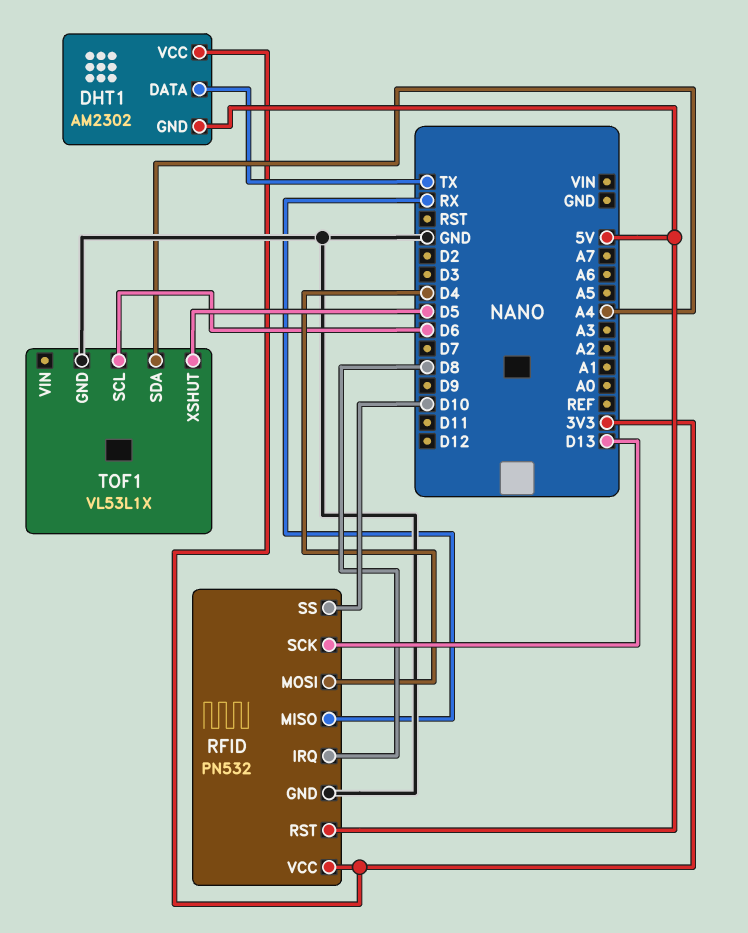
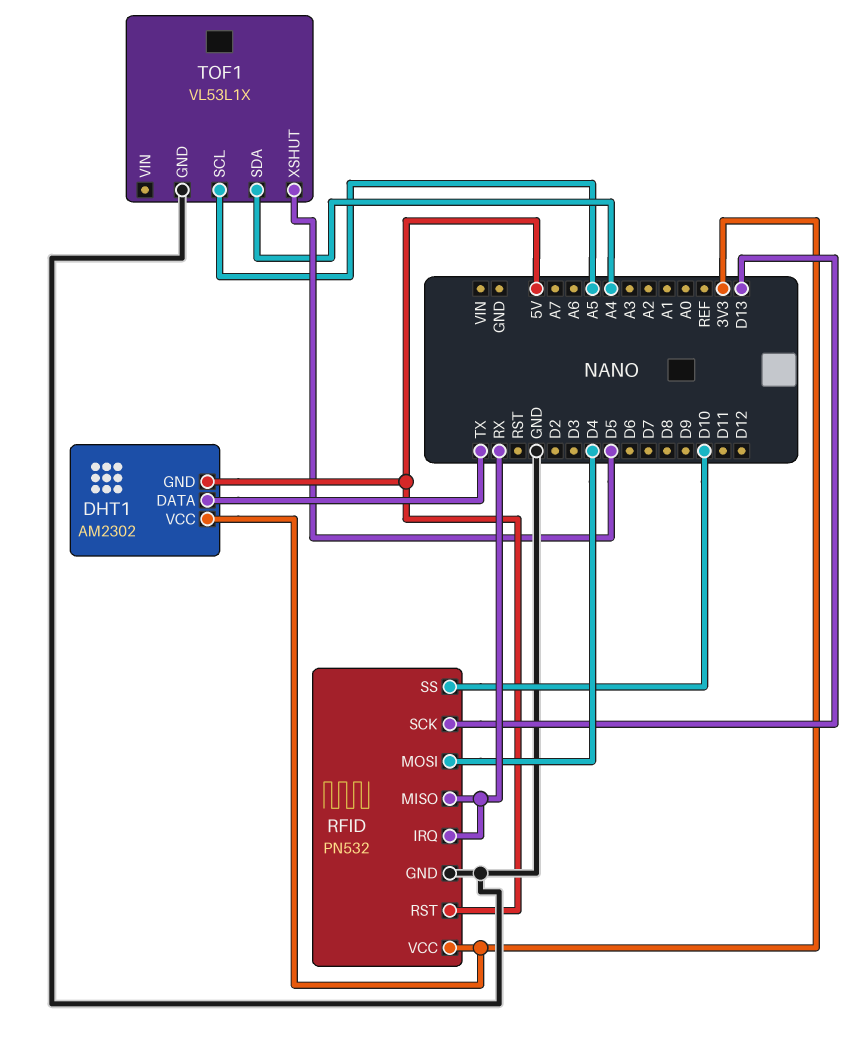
RFID pin IRQ: D8 -> RX
TOF1 pin SCL: D6 -> A5

